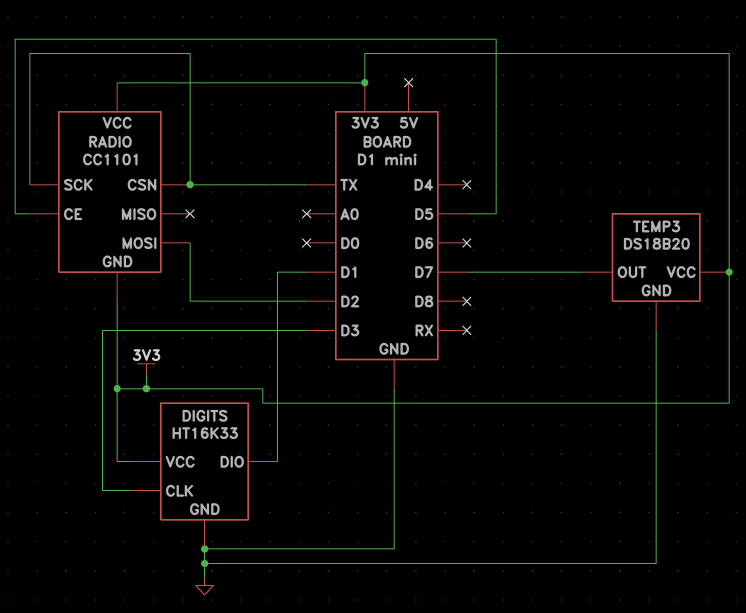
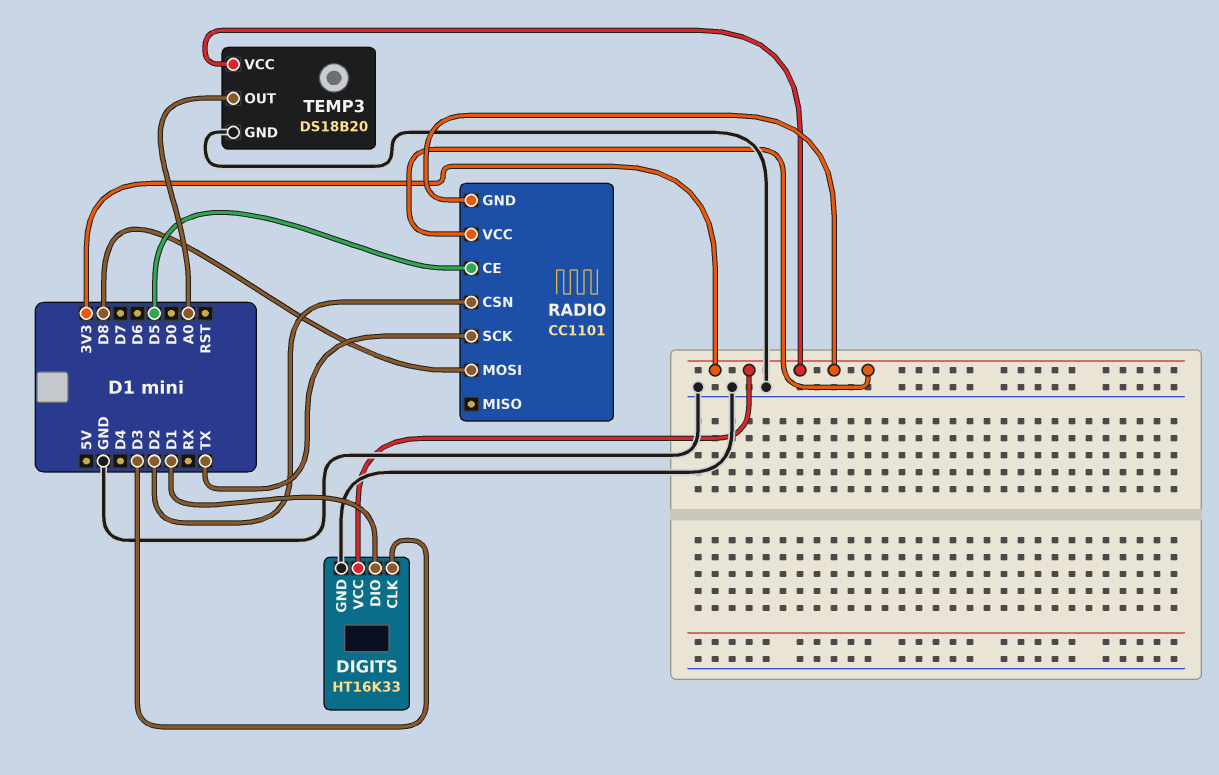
RADIO pin CSN: TX -> D2
RADIO pin MOSI: D2 -> D8
TEMP3 pin OUT: D7 -> A0

